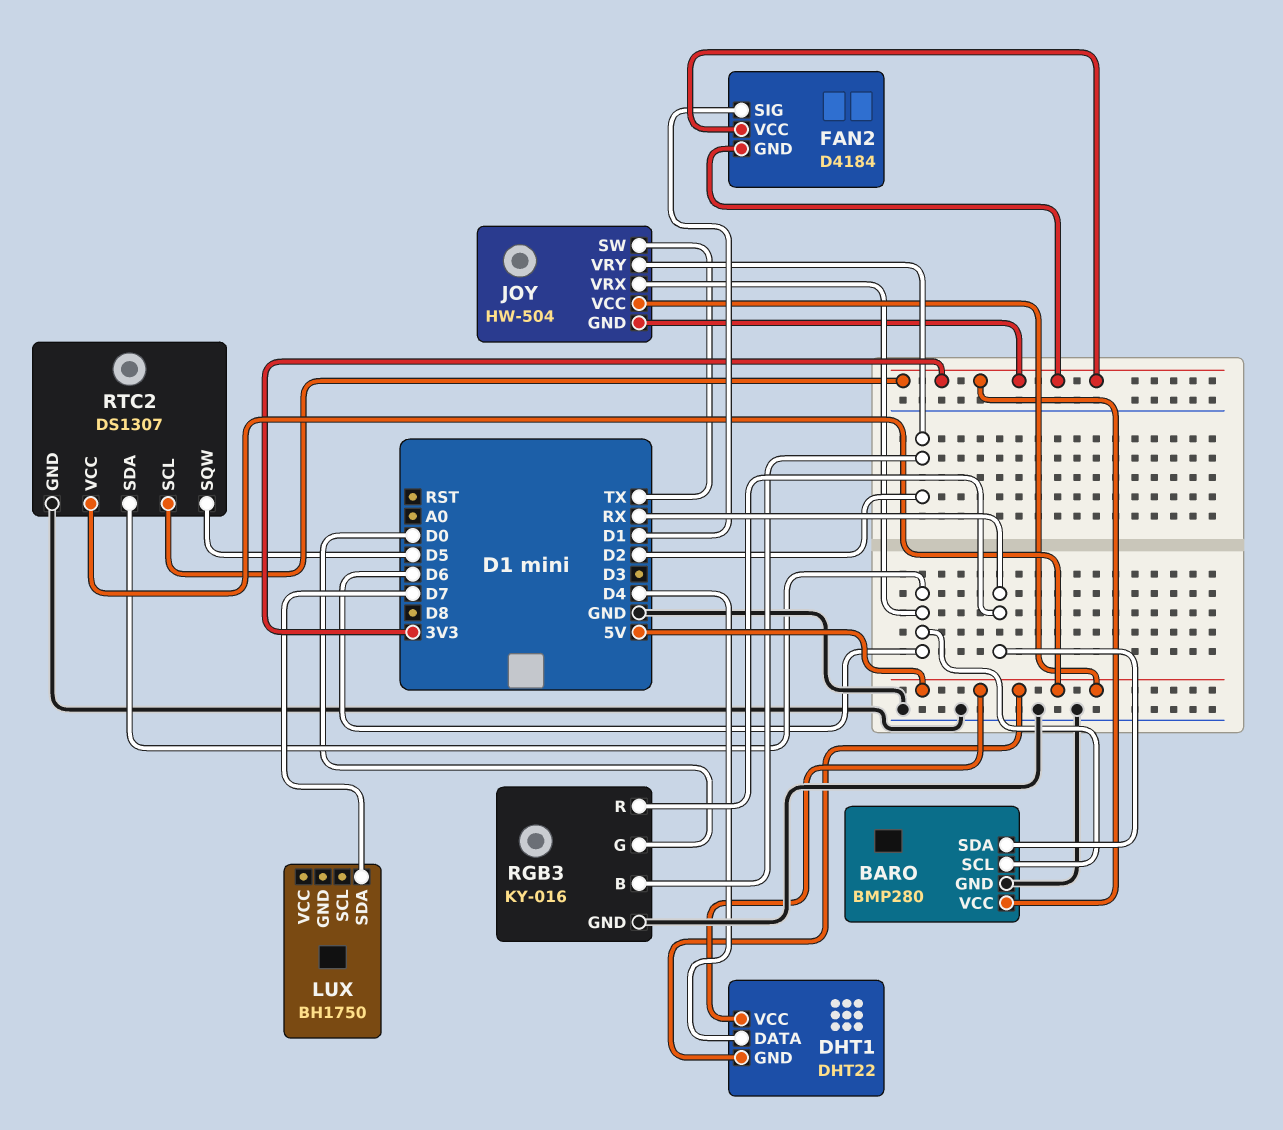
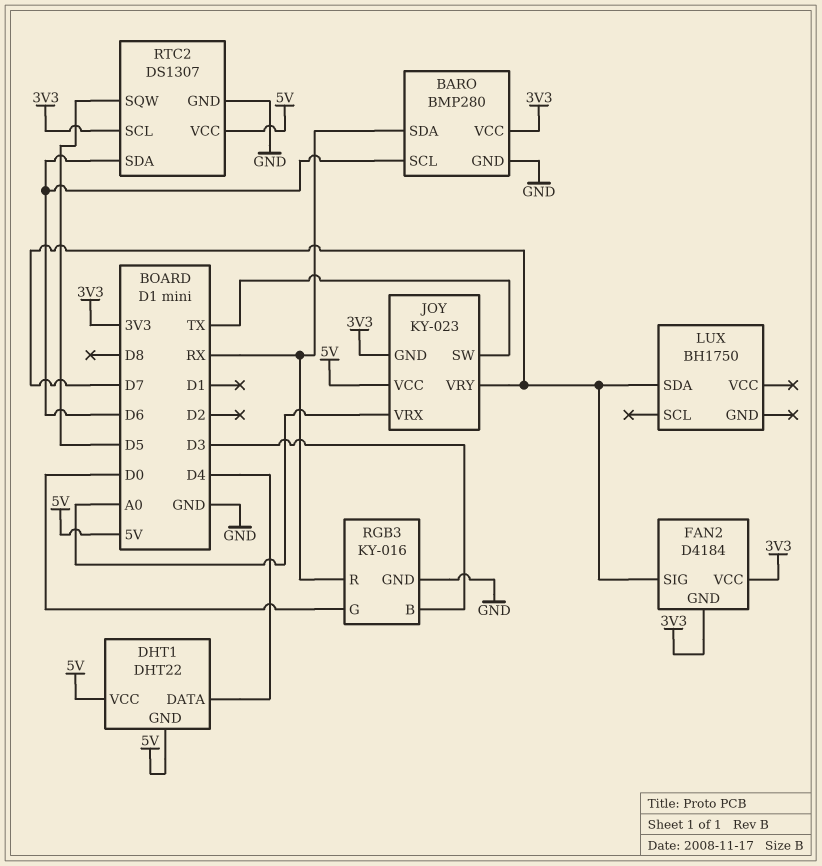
FAN2 pin SIG: D1 -> D7
JOY: HW-504 -> KY-023
JOY pin VRX: D6 -> A0
JOY pin VRY: D2 -> D7
RGB3 pin B: D2 -> D3

